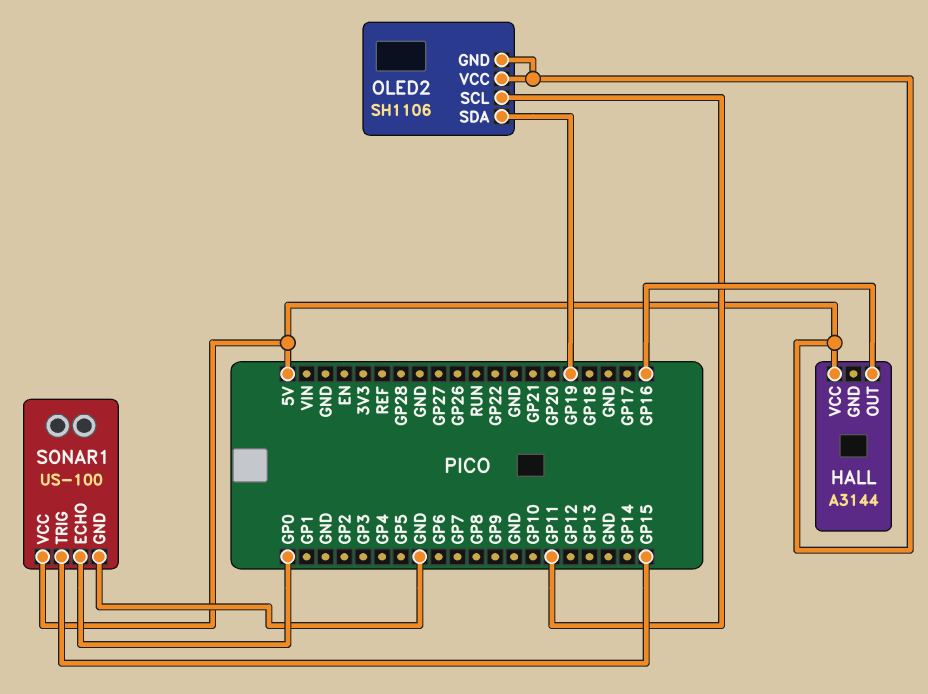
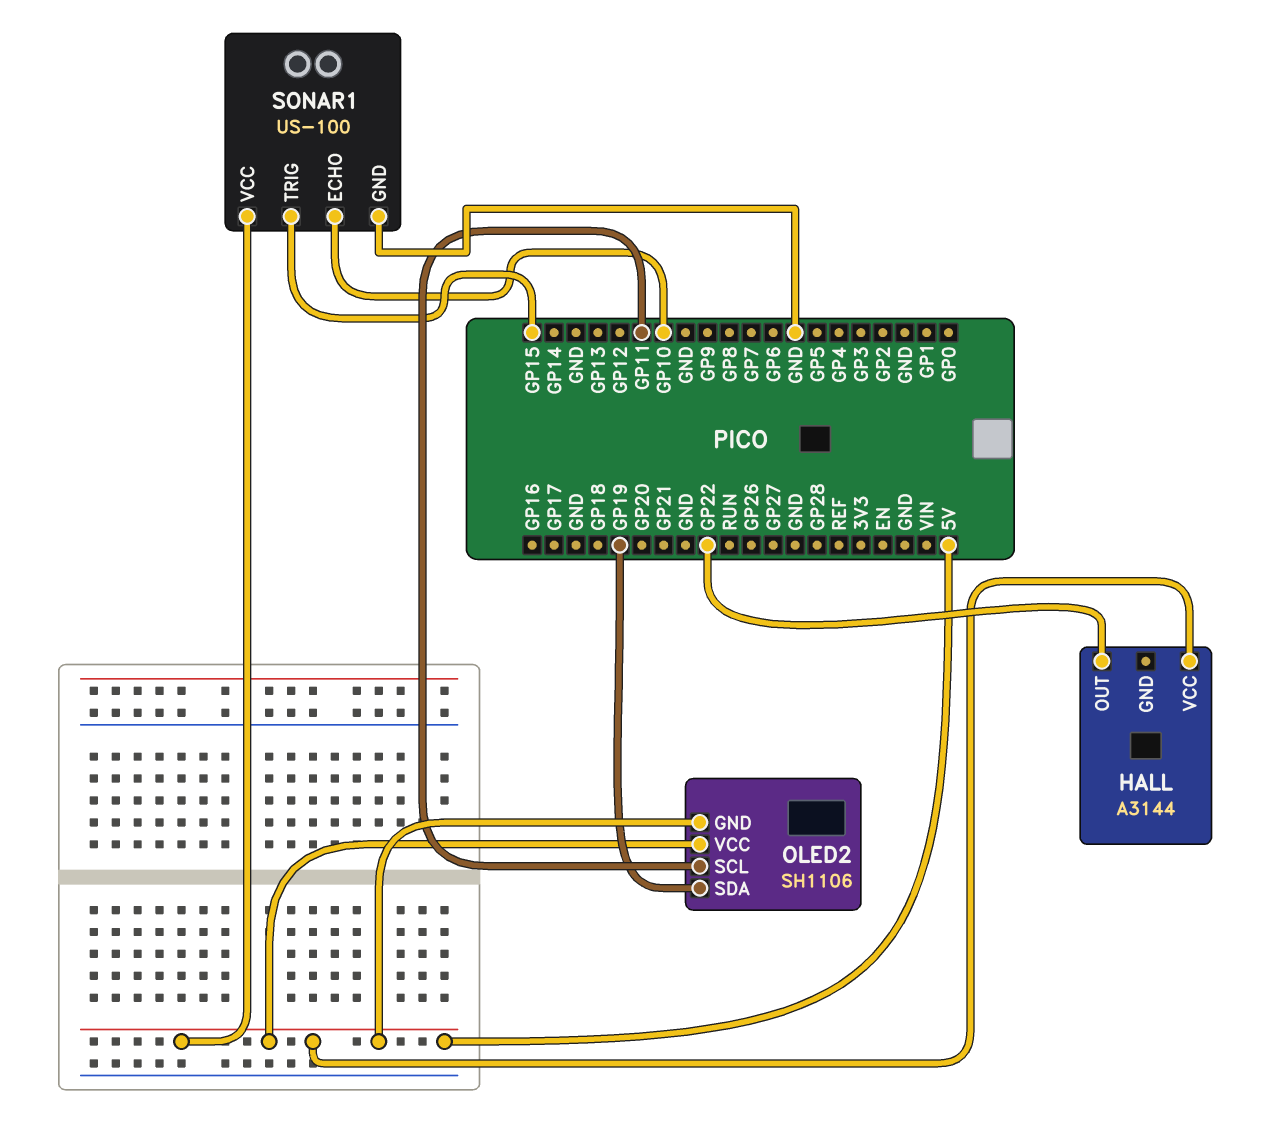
HALL pin OUT: GP16 -> GP22
SONAR1 pin ECHO: GP0 -> GP10

